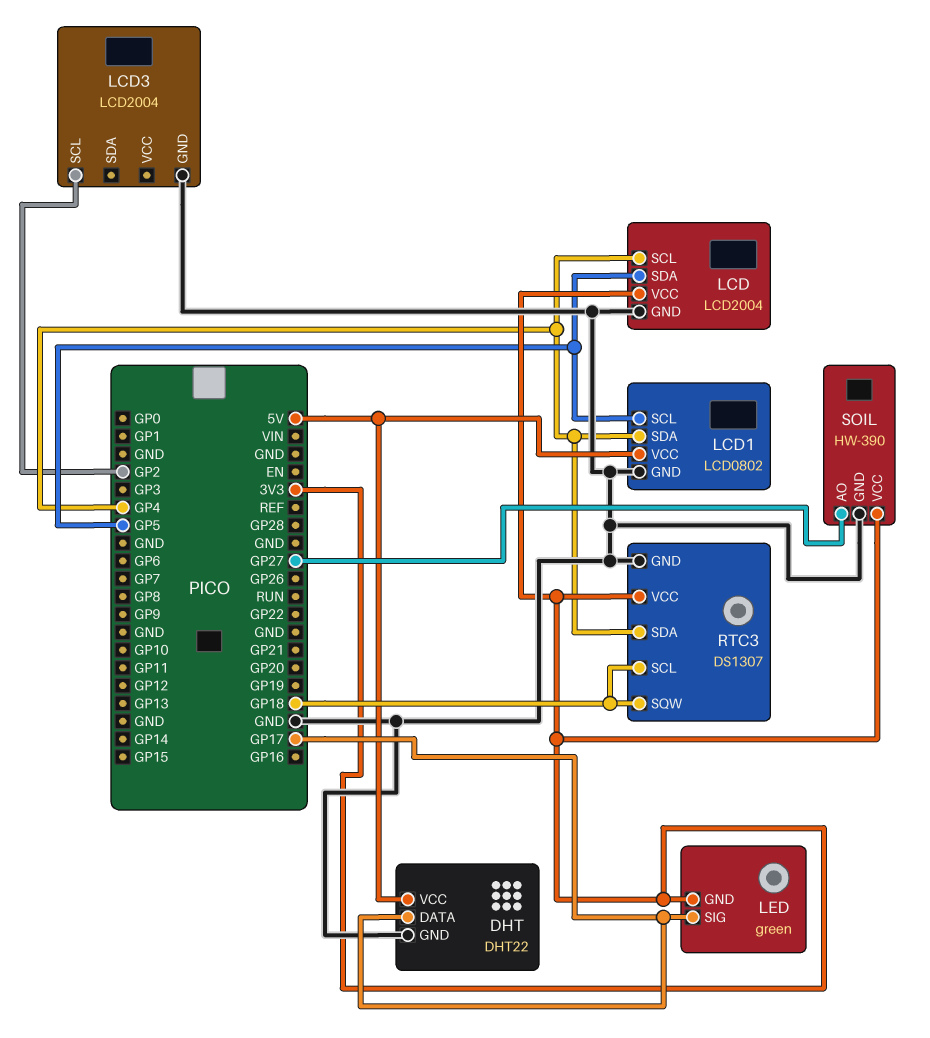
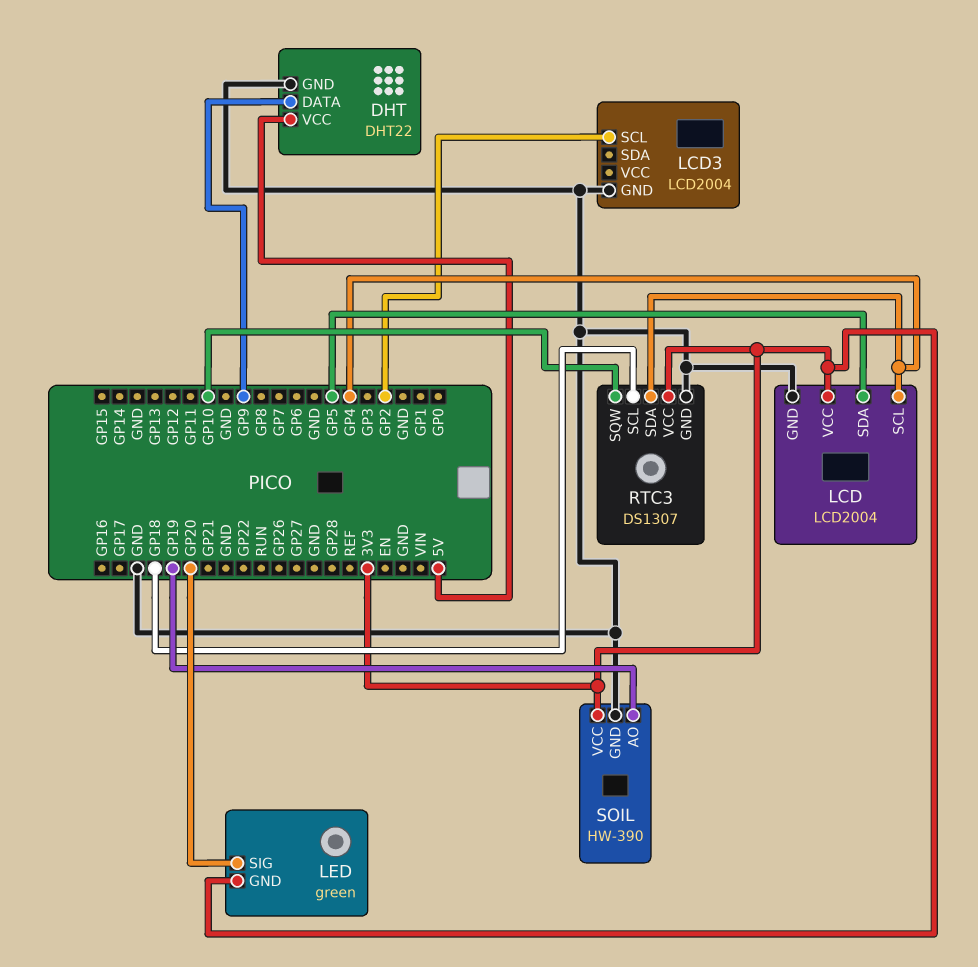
DHT pin DATA: GP17 -> GP9
LCD1: LCD0802 -> none
LCD1 pin GND: GND -> none
LCD1 pin SCL: GP5 -> none
LCD1 pin SDA: GP4 -> none
LCD1 pin VCC: 5V -> none
LED pin SIG: GP17 -> GP20
RTC3 pin SQW: GP18 -> GP10
SOIL pin AO: GP27 -> GP19

